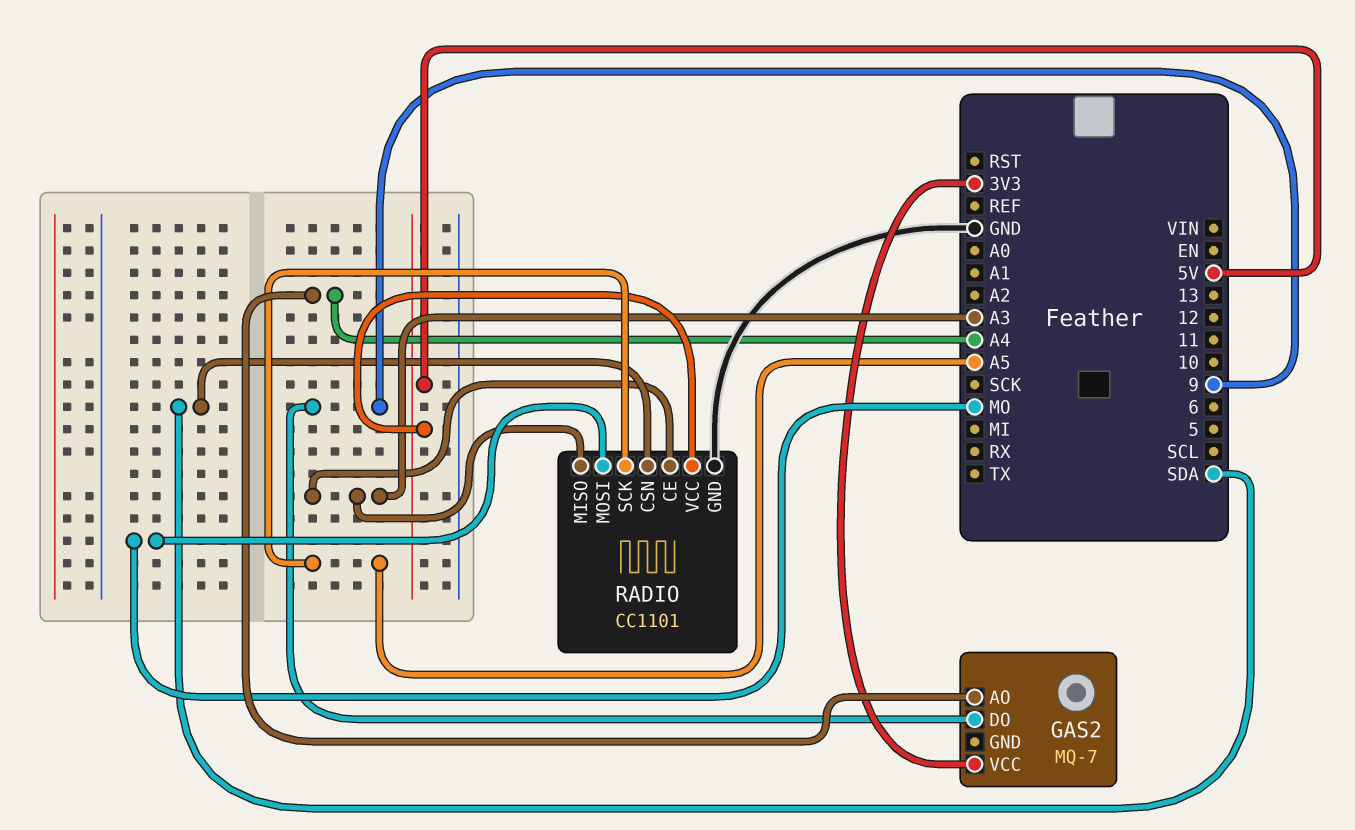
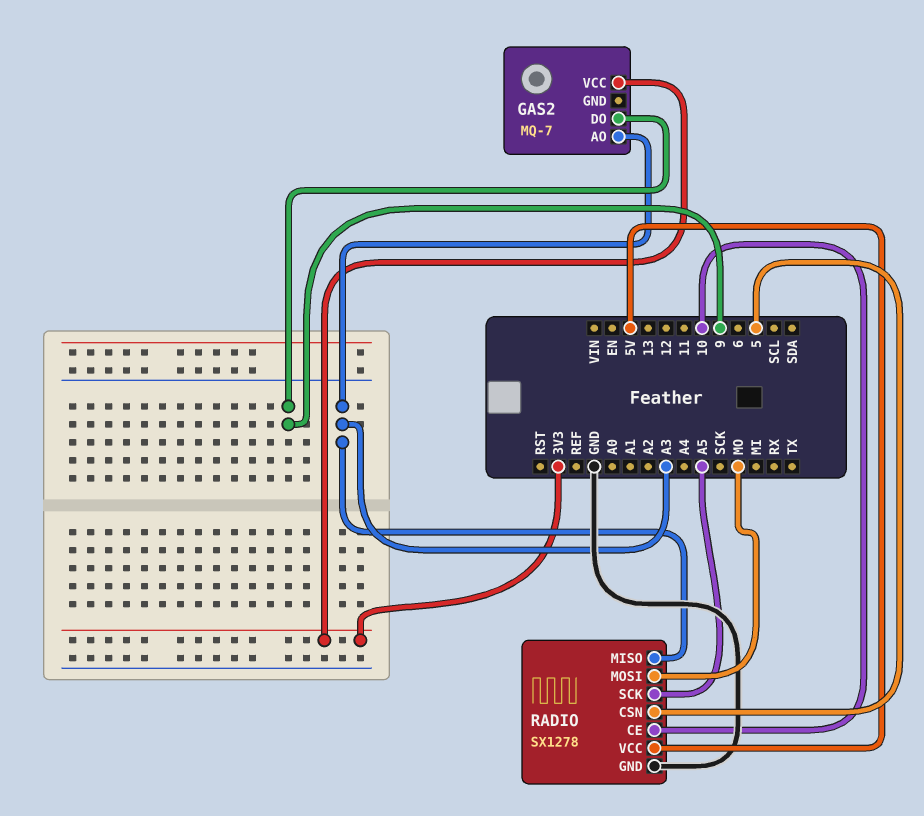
GAS2 pin AO: A4 -> A3
RADIO: CC1101 -> SX1278
RADIO pin CE: A3 -> 10
RADIO pin CSN: SDA -> 5

